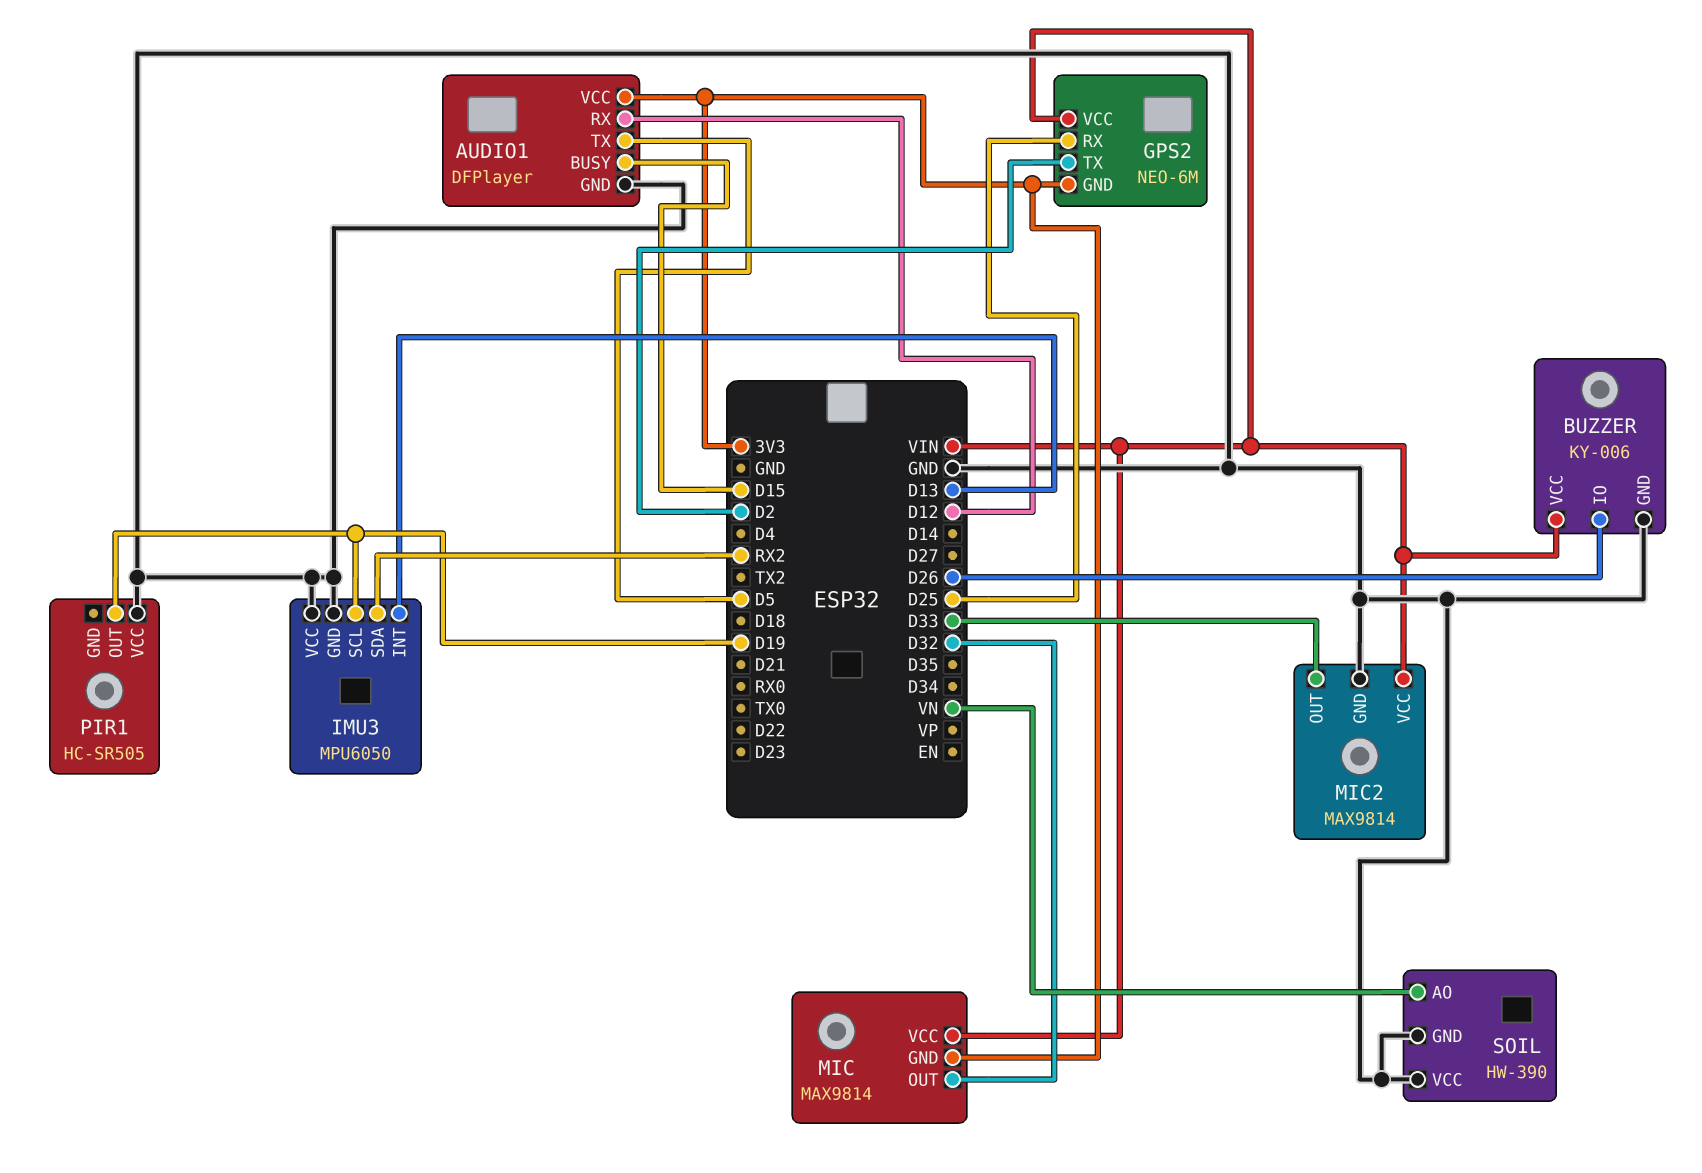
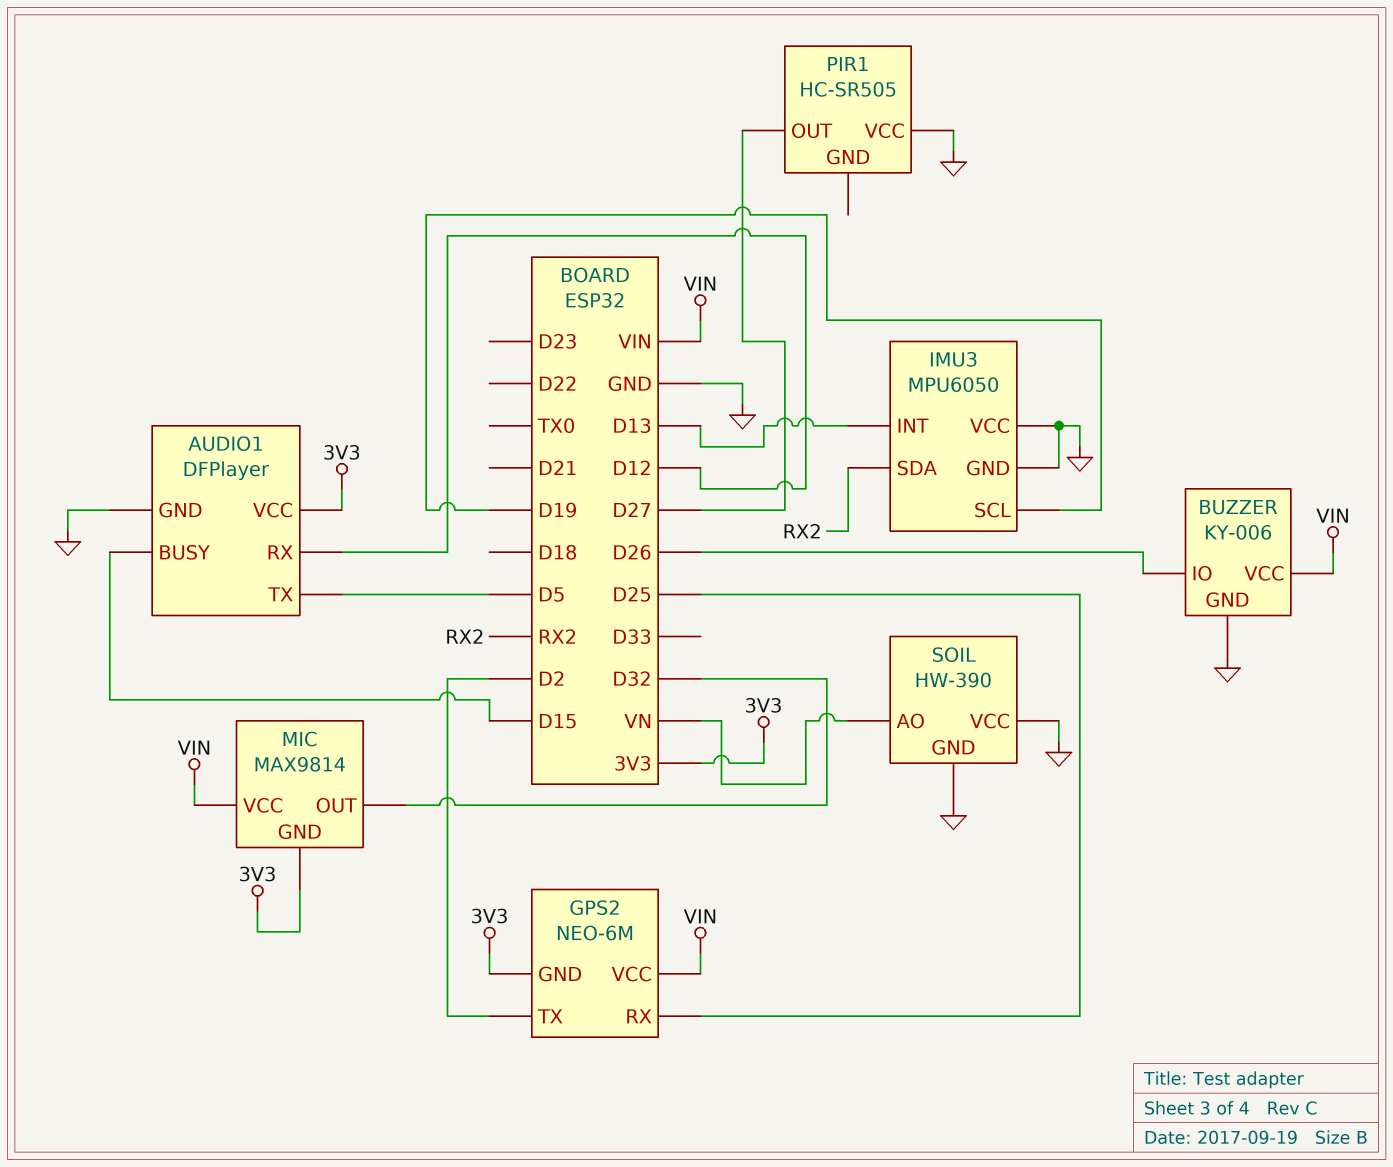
MIC2: MAX9814 -> none
MIC2 pin GND: GND -> none
MIC2 pin OUT: D33 -> none
MIC2 pin VCC: VIN -> none
PIR1 pin OUT: D19 -> D27

